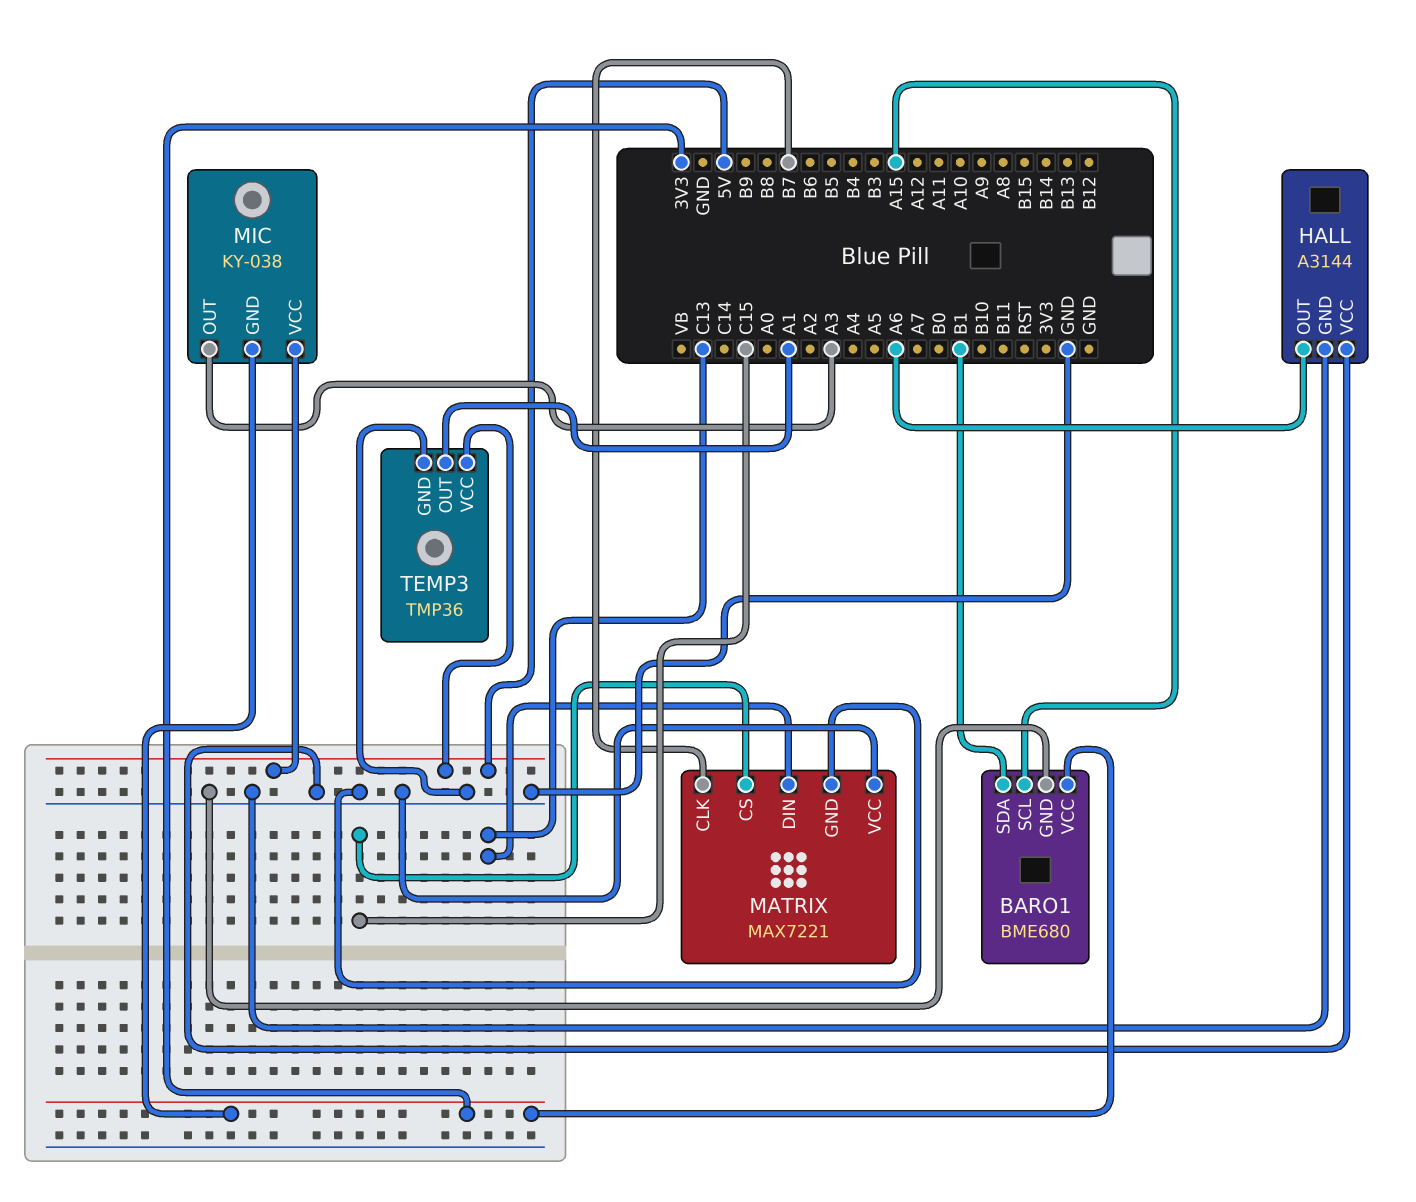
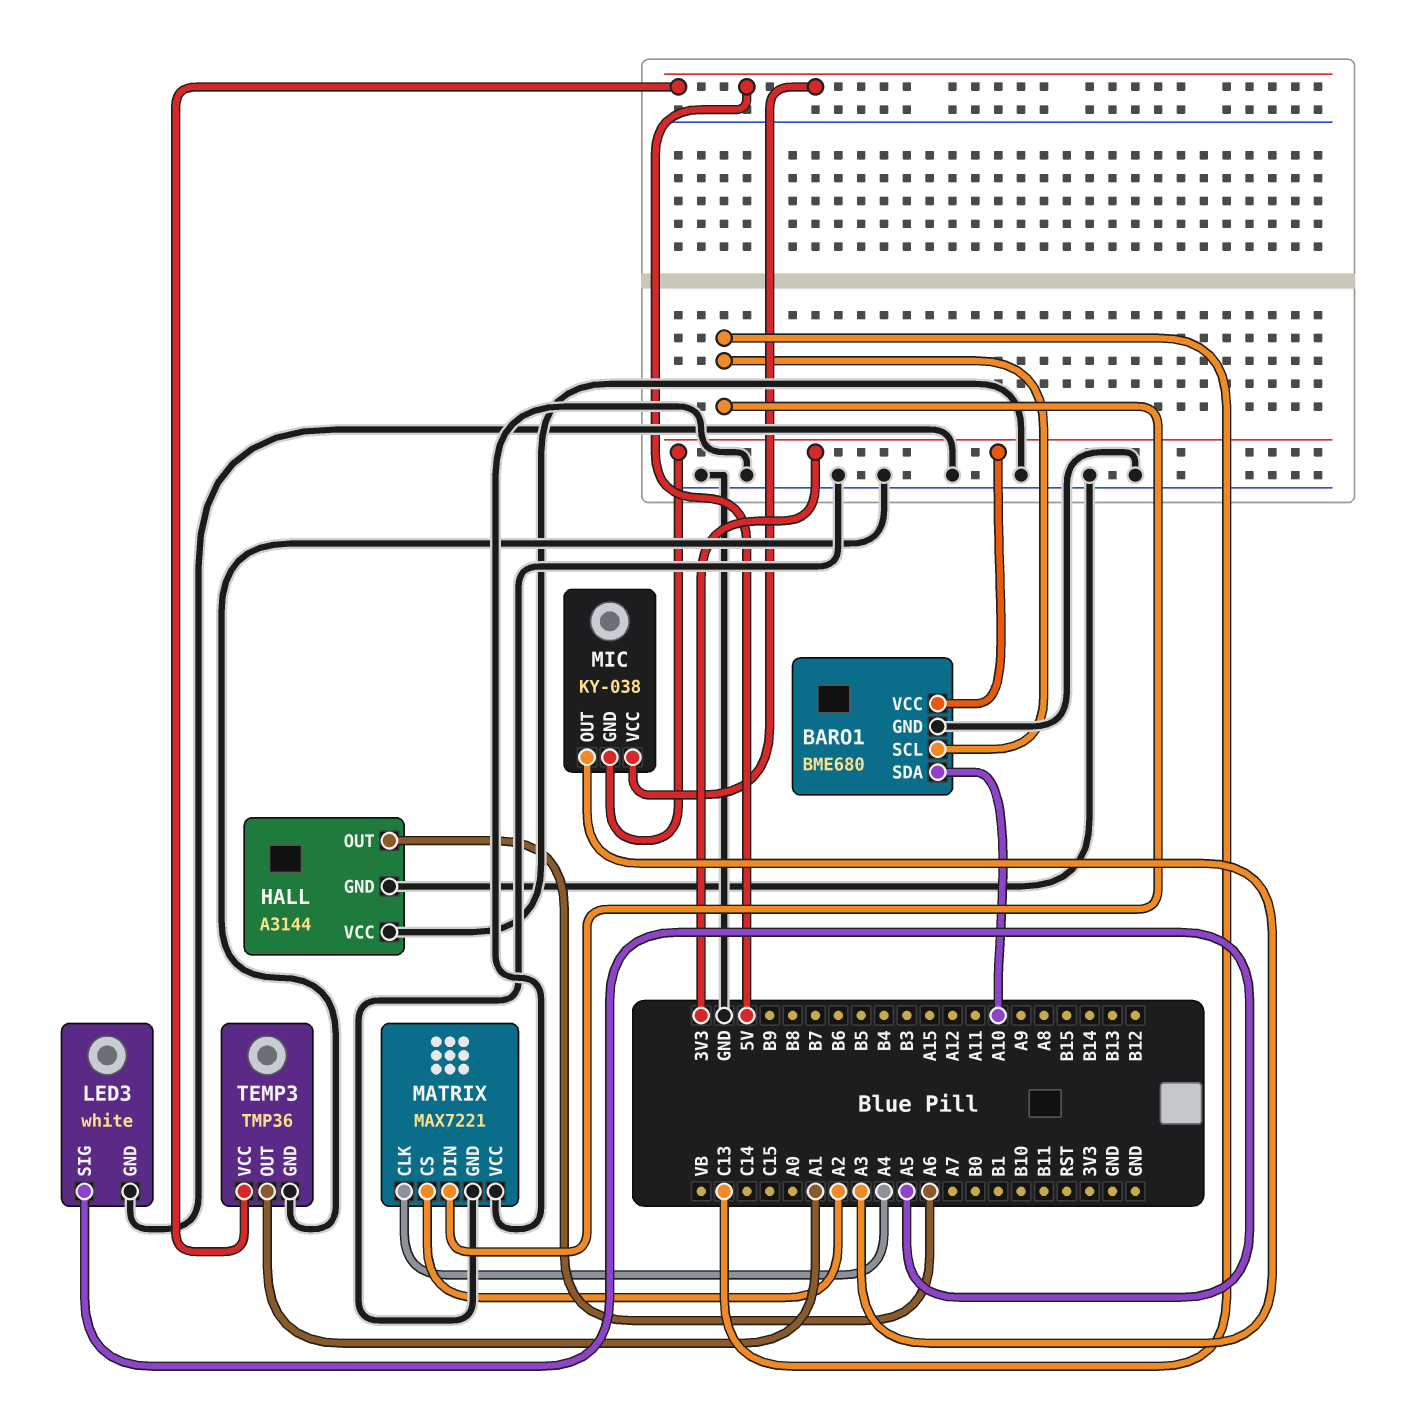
BARO1 pin SCL: A15 -> C13
BARO1 pin SDA: B1 -> A10
LED3: none -> white
LED3 pin GND: none -> GND
LED3 pin SIG: none -> A5
MATRIX pin CLK: B7 -> A4
MATRIX pin CS: C15 -> A2

